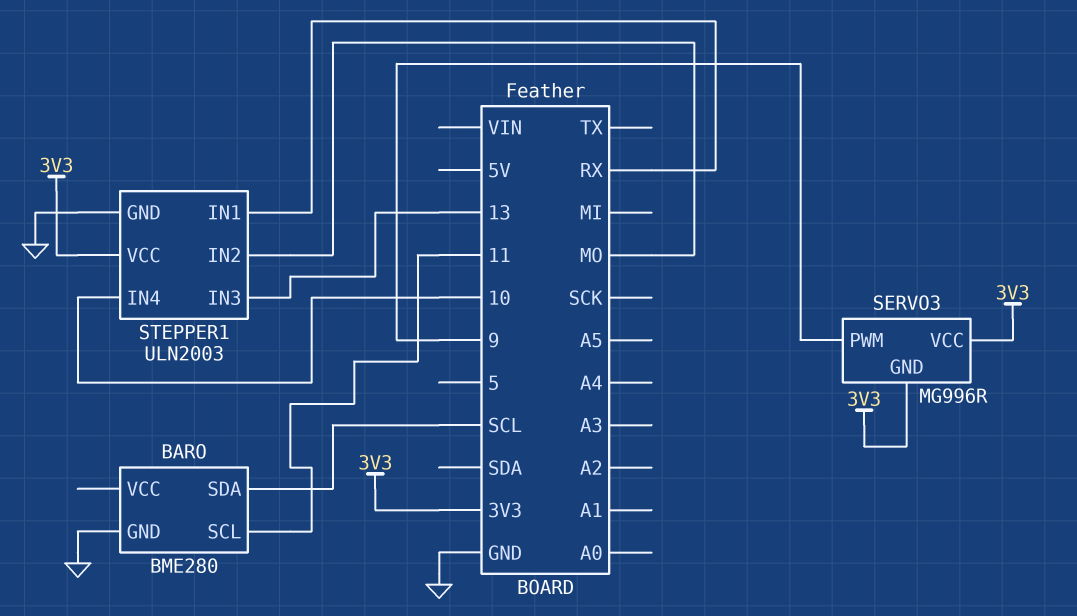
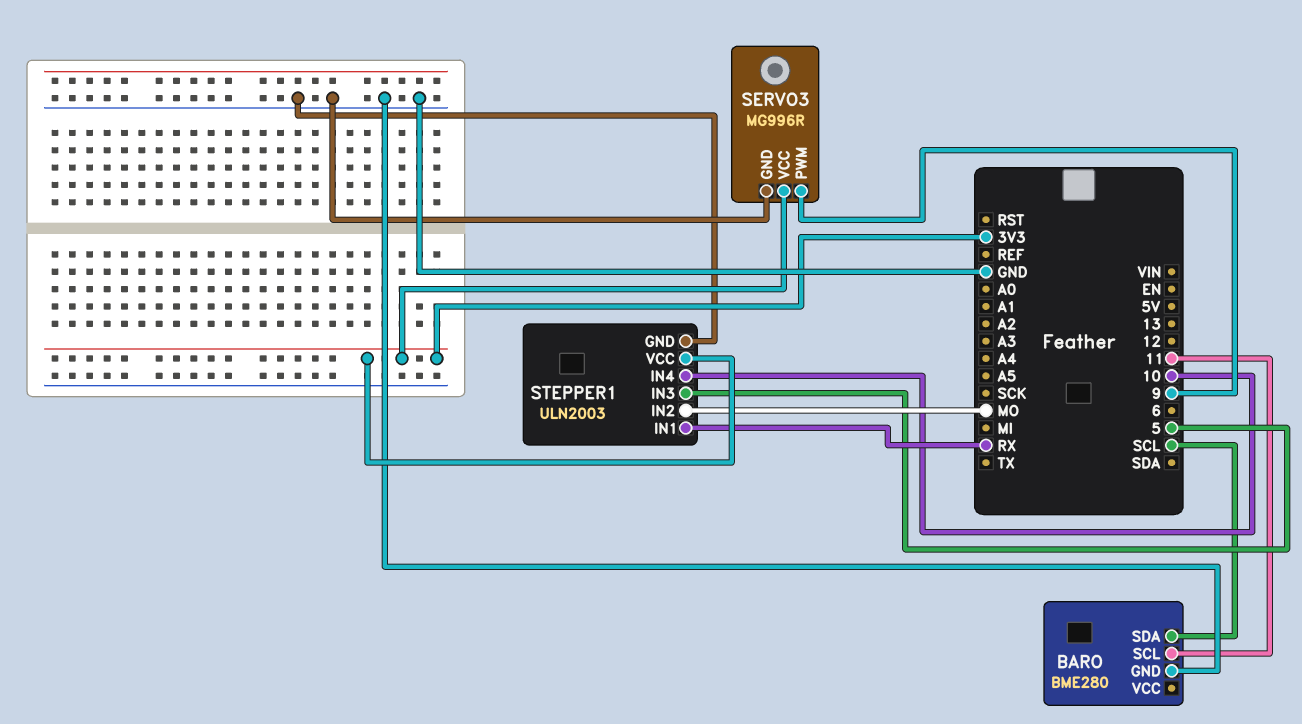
SERVO3 pin GND: 3V3 -> GND
STEPPER1 pin IN3: 13 -> 5

